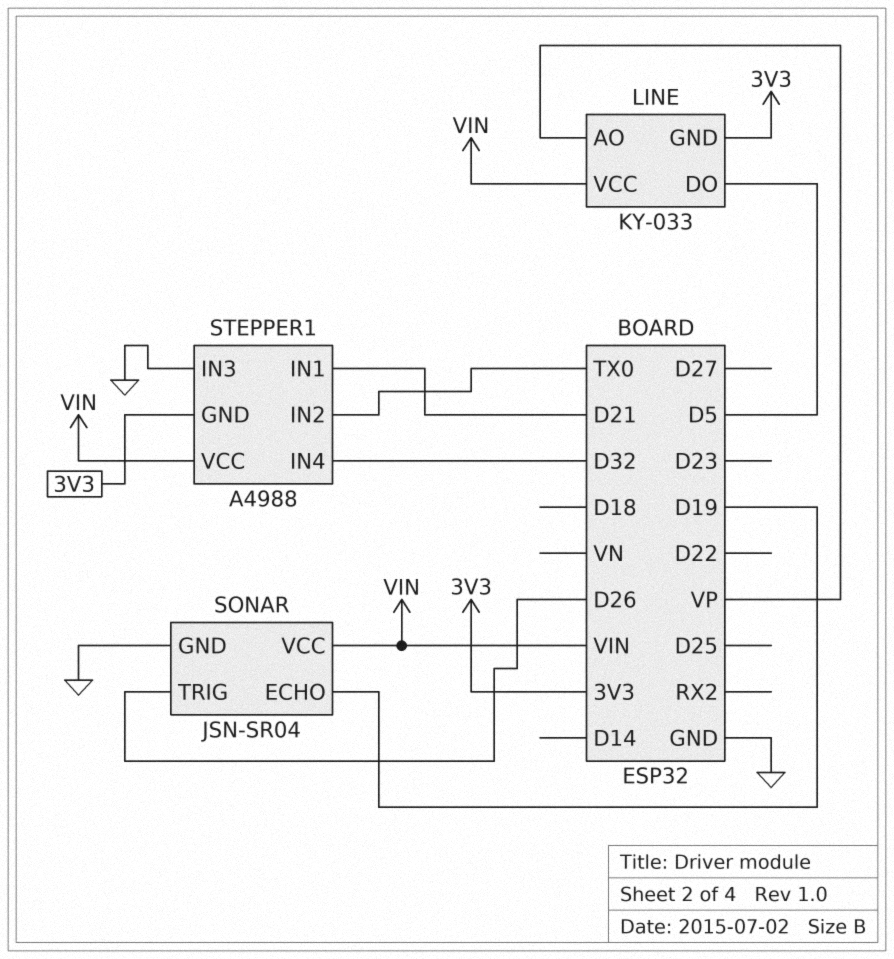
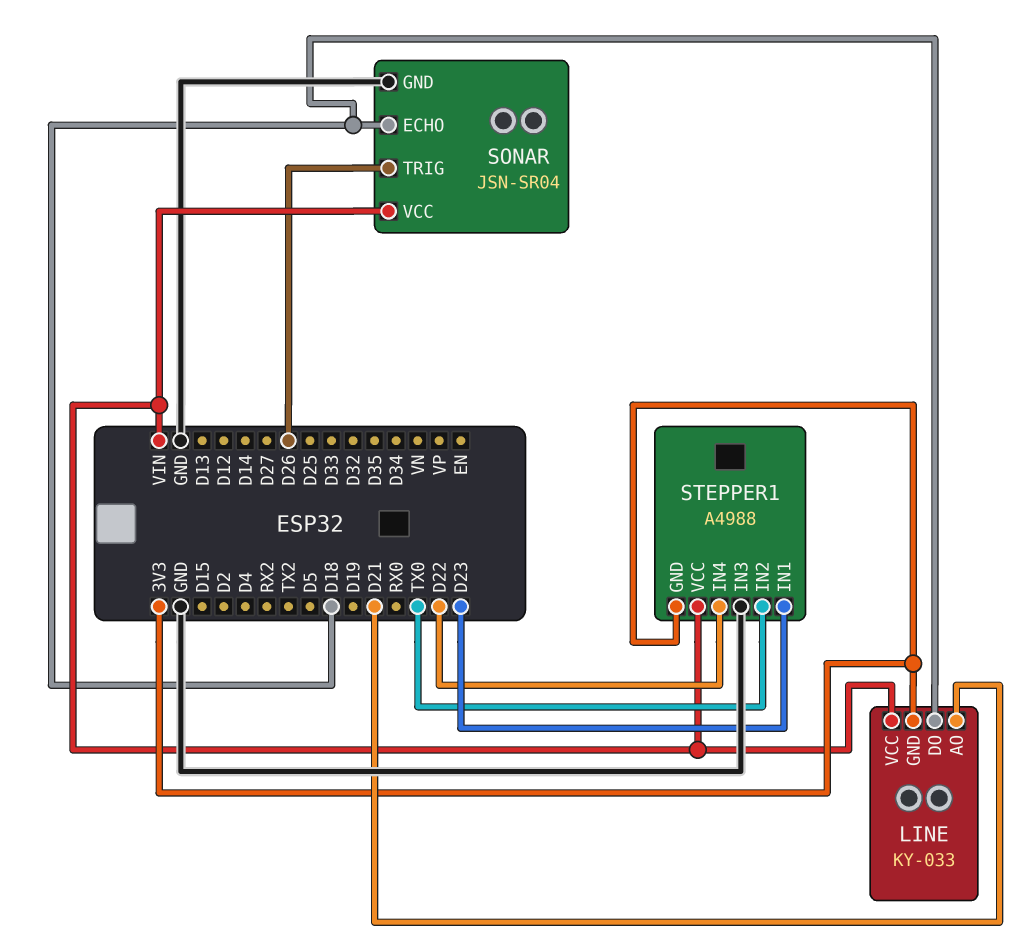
LINE pin AO: VP -> D21
LINE pin DO: D5 -> D18
SONAR pin ECHO: D19 -> D18
STEPPER1 pin IN1: D21 -> D23
STEPPER1 pin IN4: D32 -> D22

